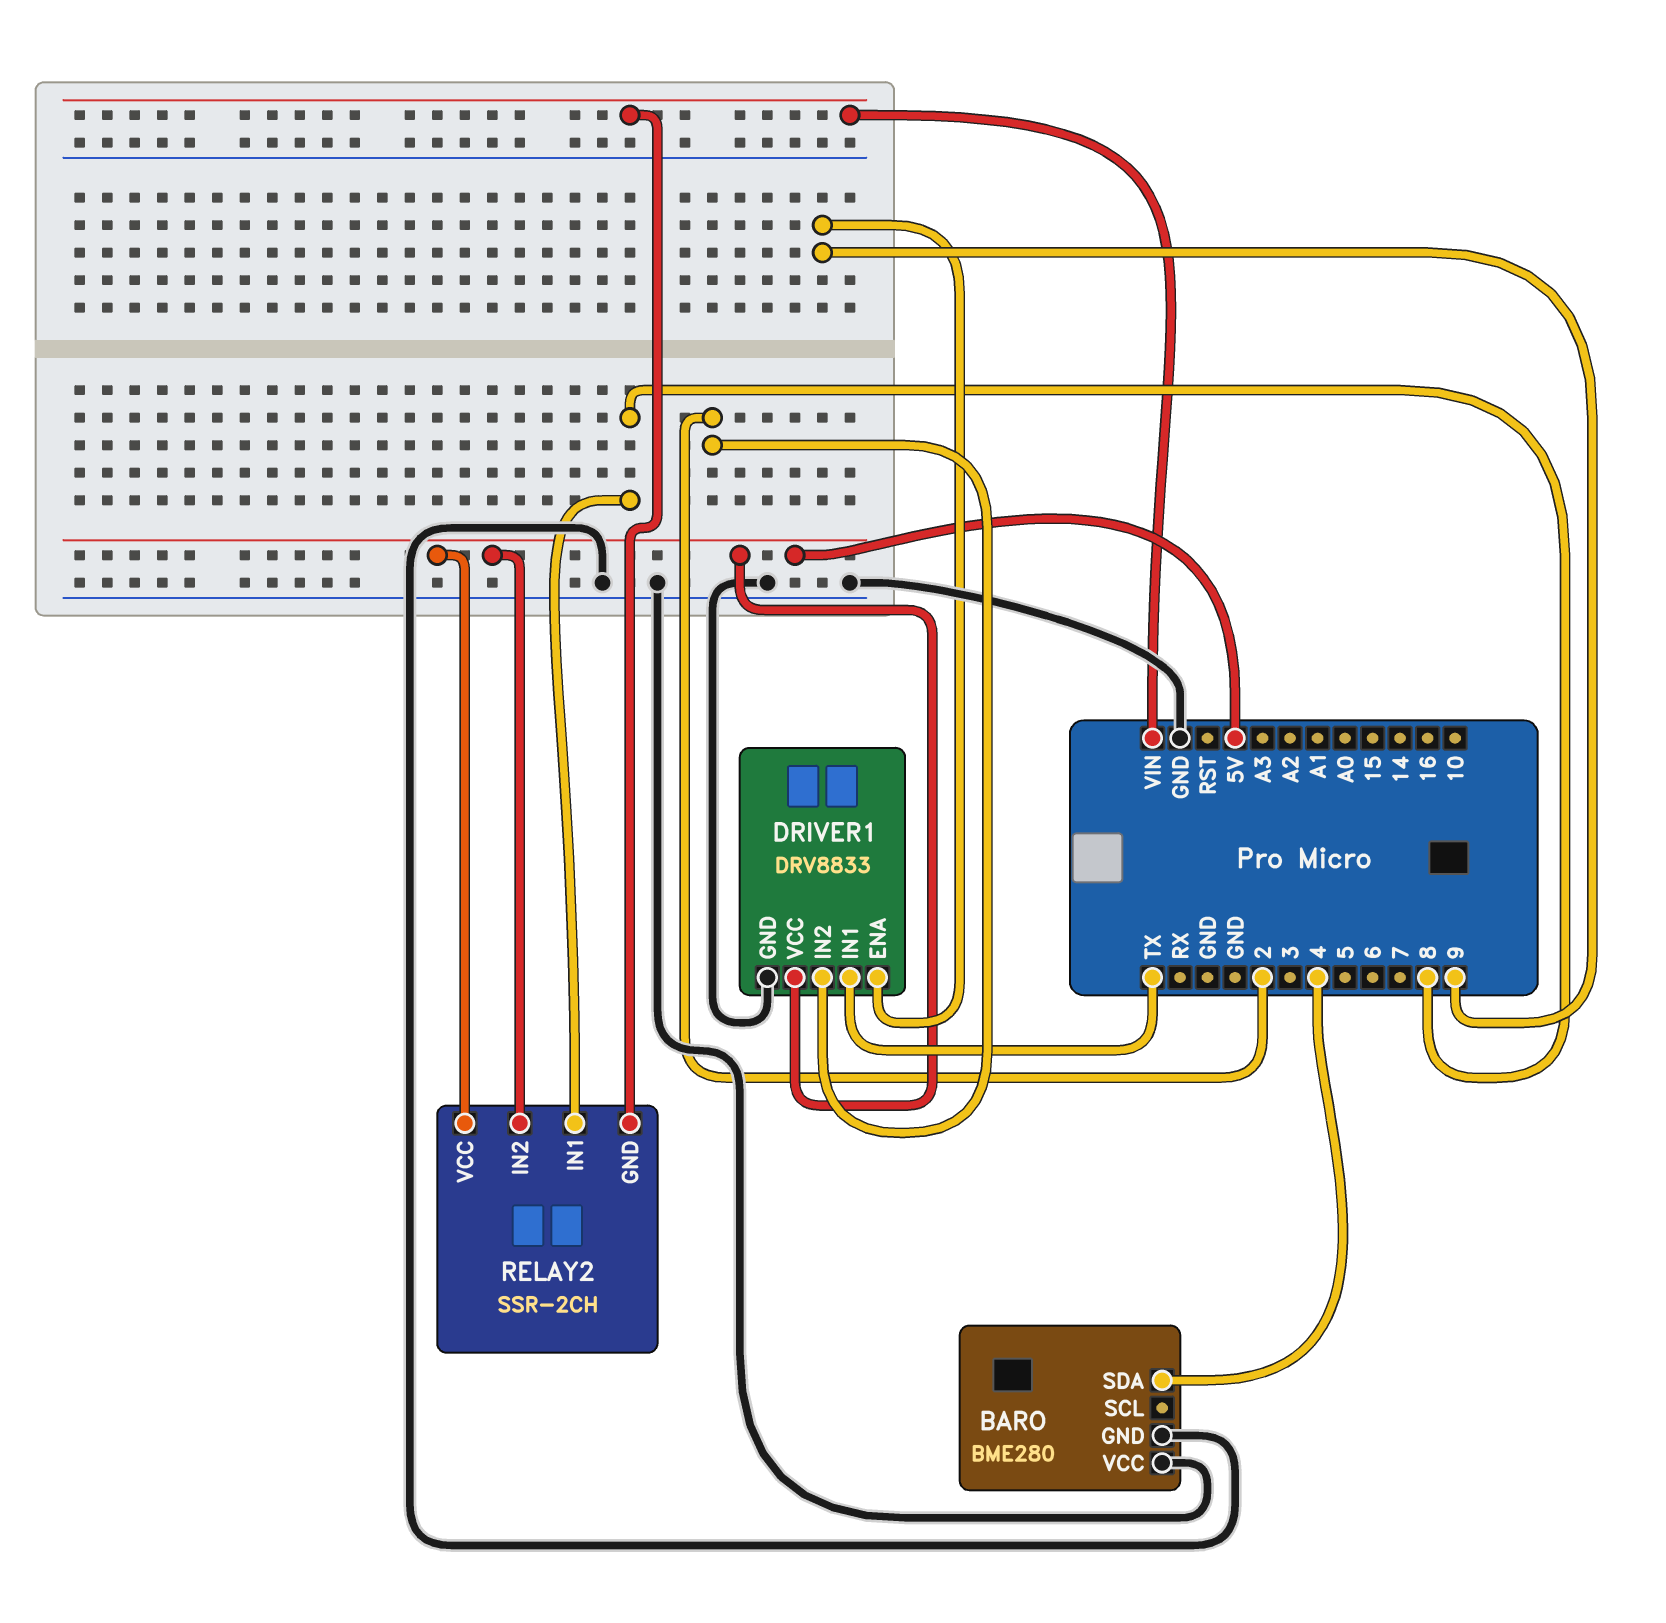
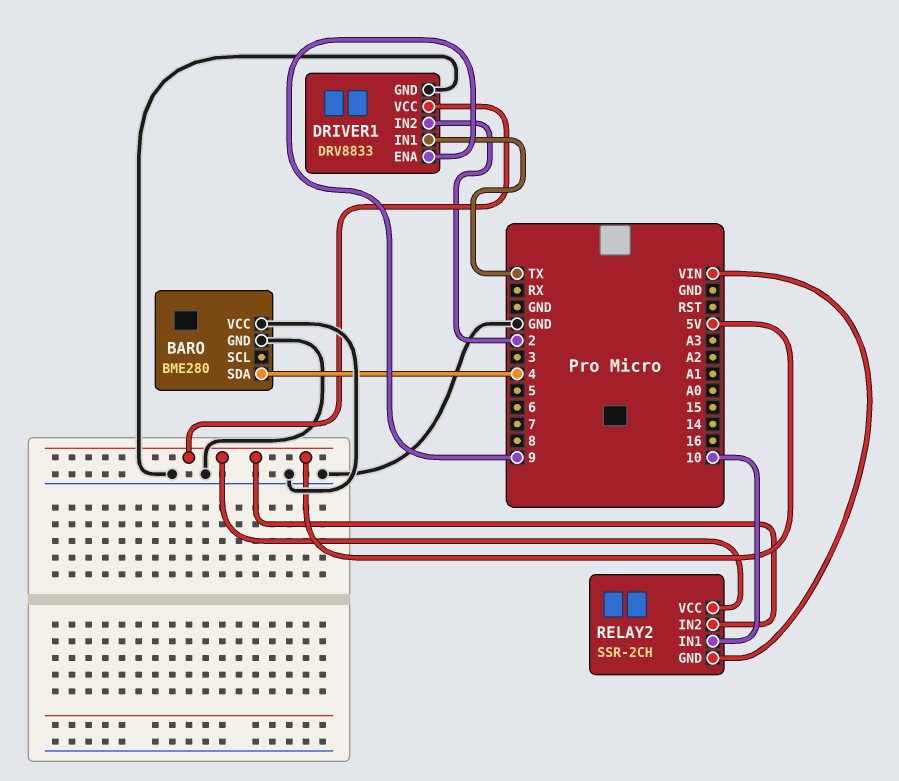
RELAY2 pin IN1: 8 -> 10

